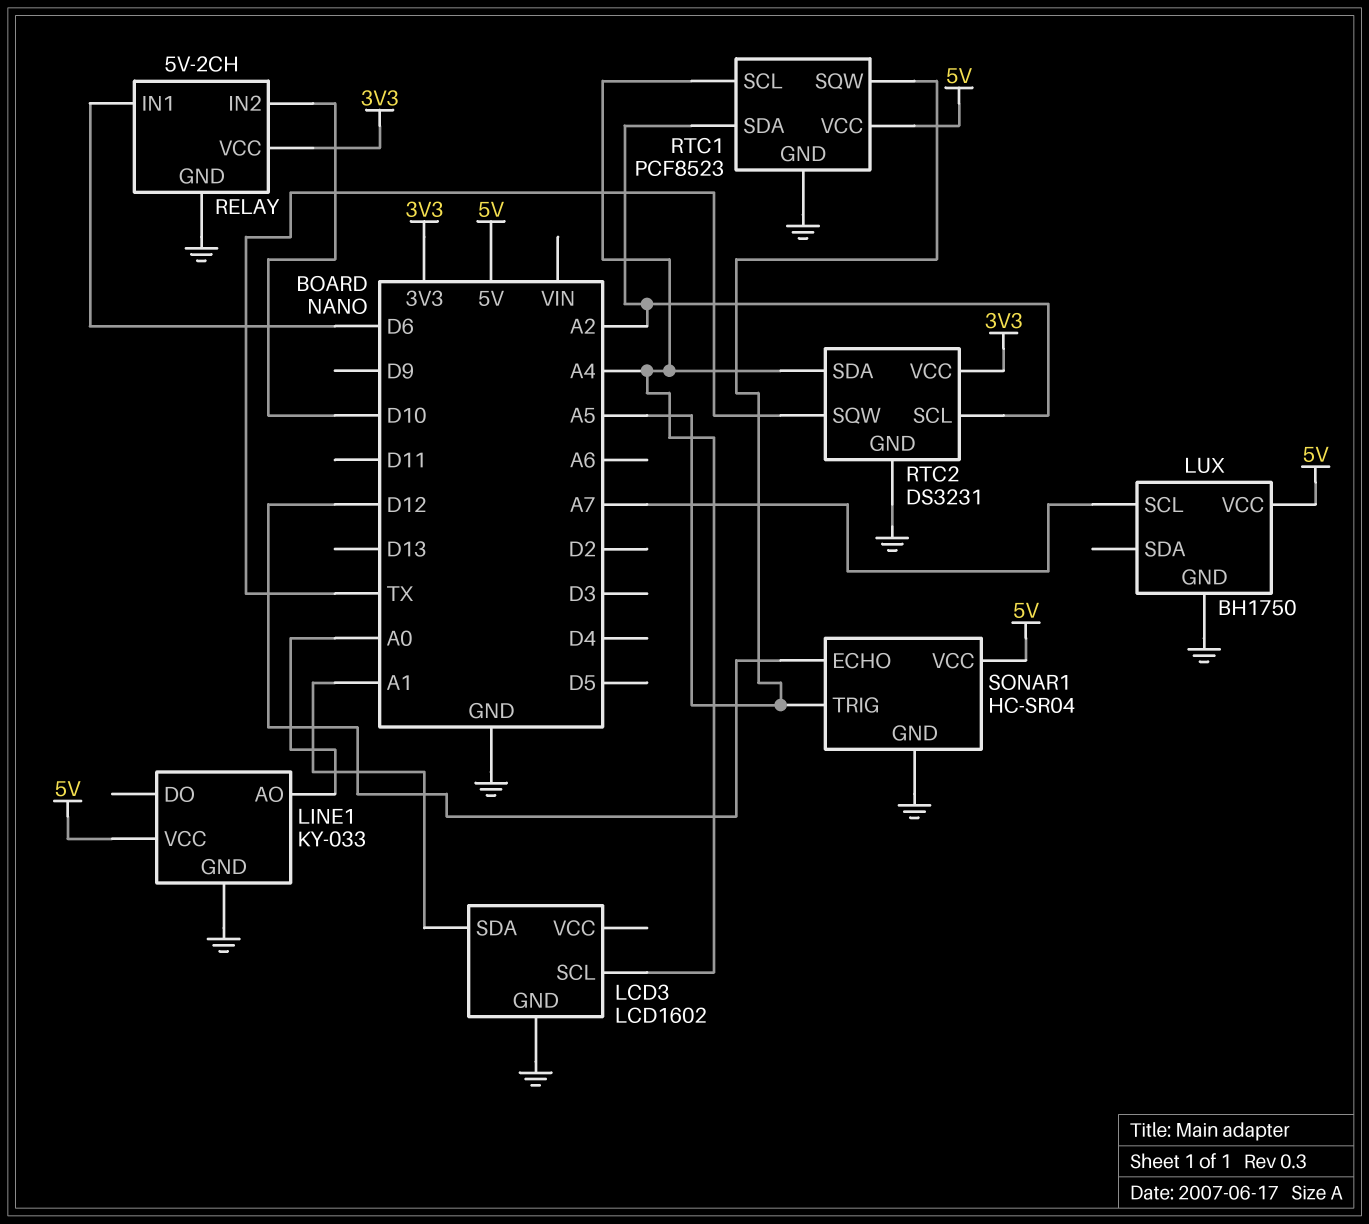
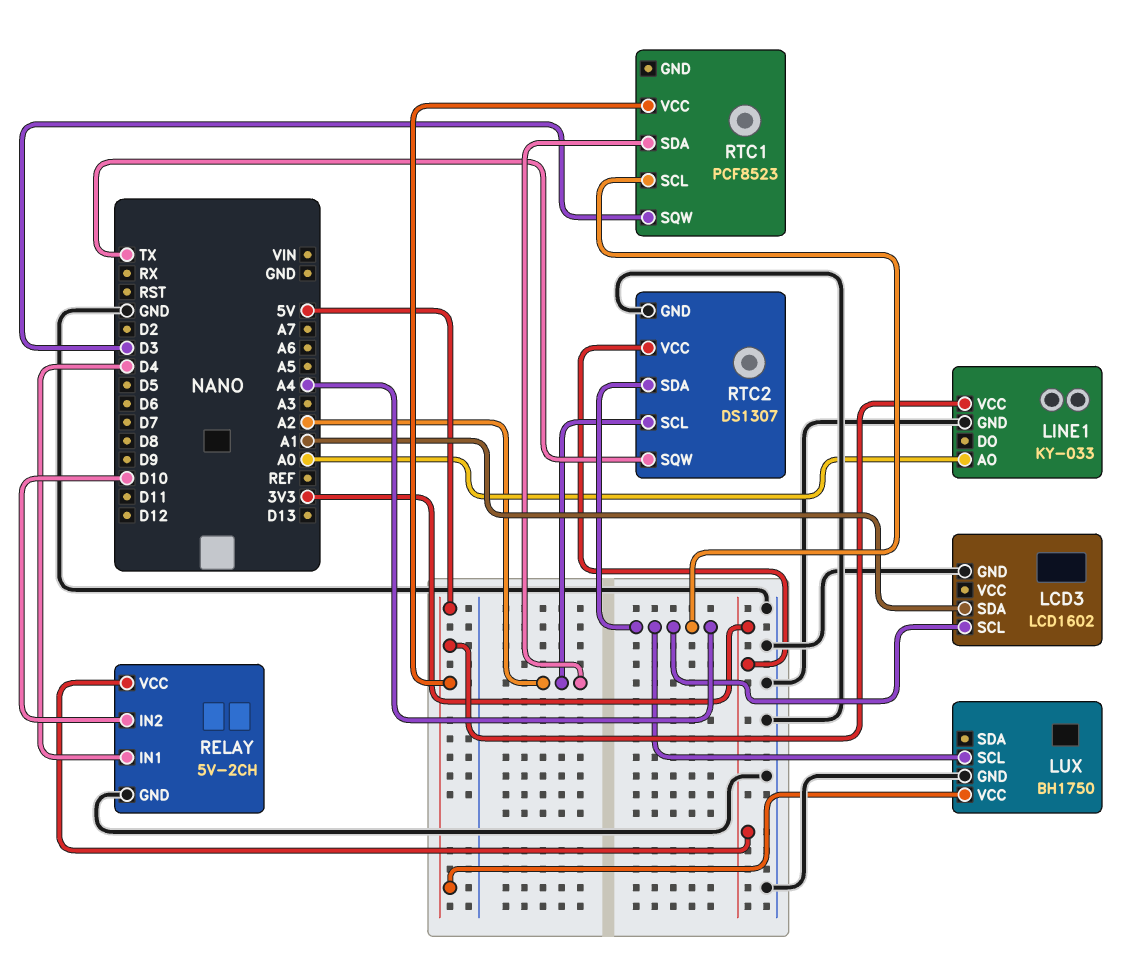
LUX pin SCL: A7 -> A4
RELAY pin IN1: D6 -> D4
RTC1 pin GND: GND -> none
RTC1 pin SQW: A5 -> D3
RTC2: DS3231 -> DS1307
SONAR1: HC-SR04 -> none
SONAR1 pin ECHO: D12 -> none
SONAR1 pin GND: GND -> none
SONAR1 pin TRIG: A5 -> none
SONAR1 pin VCC: 5V -> none

